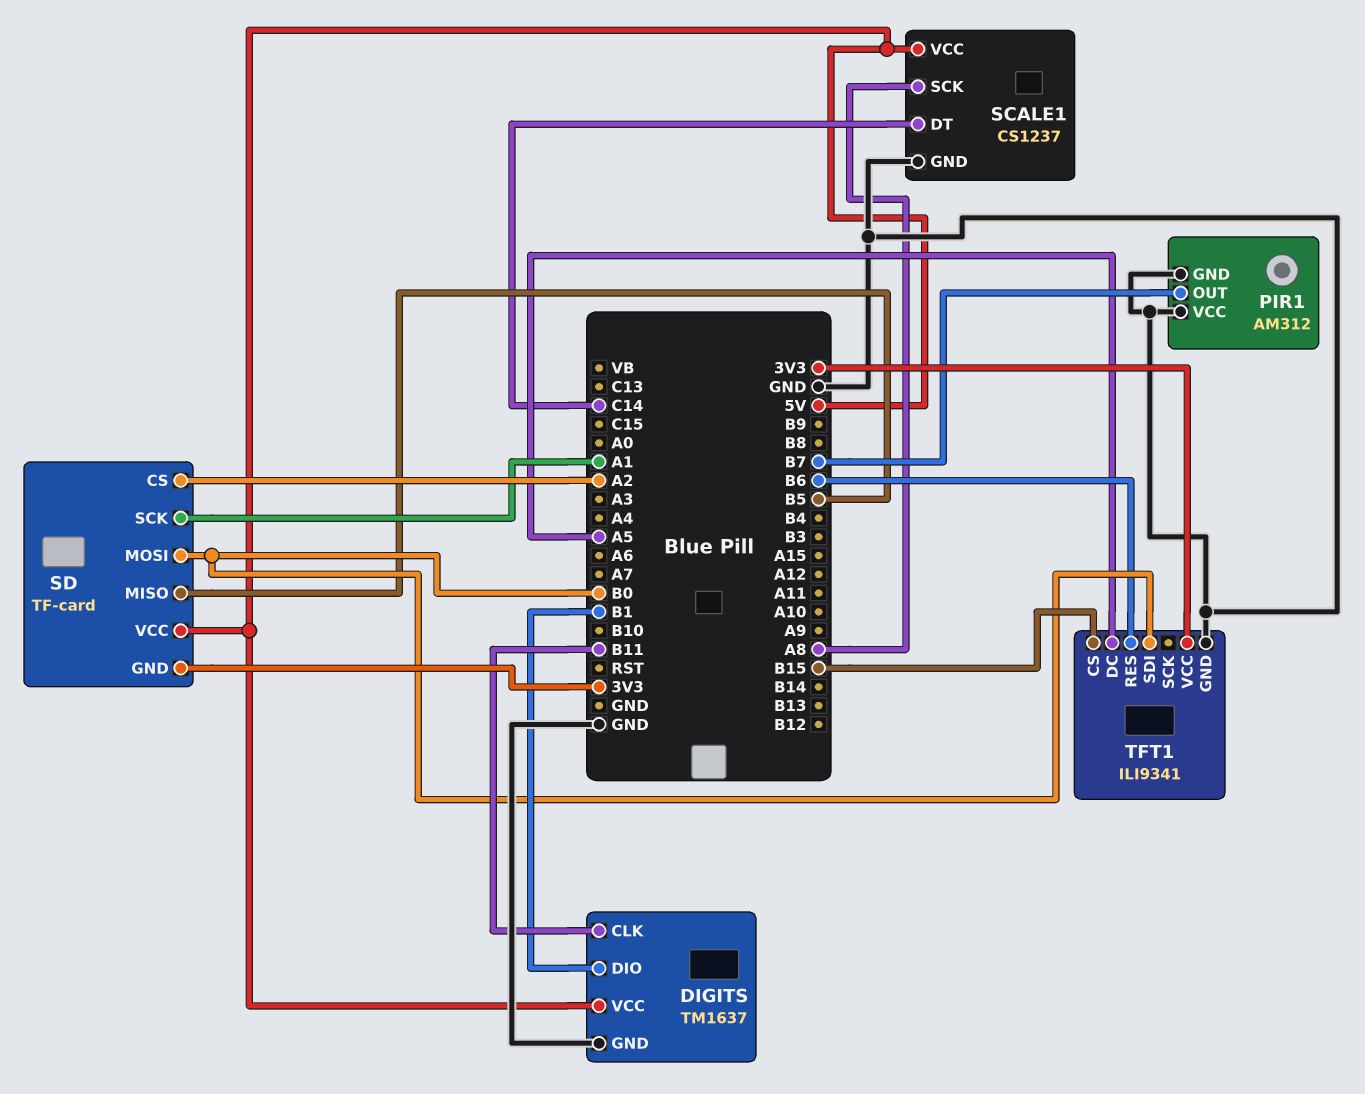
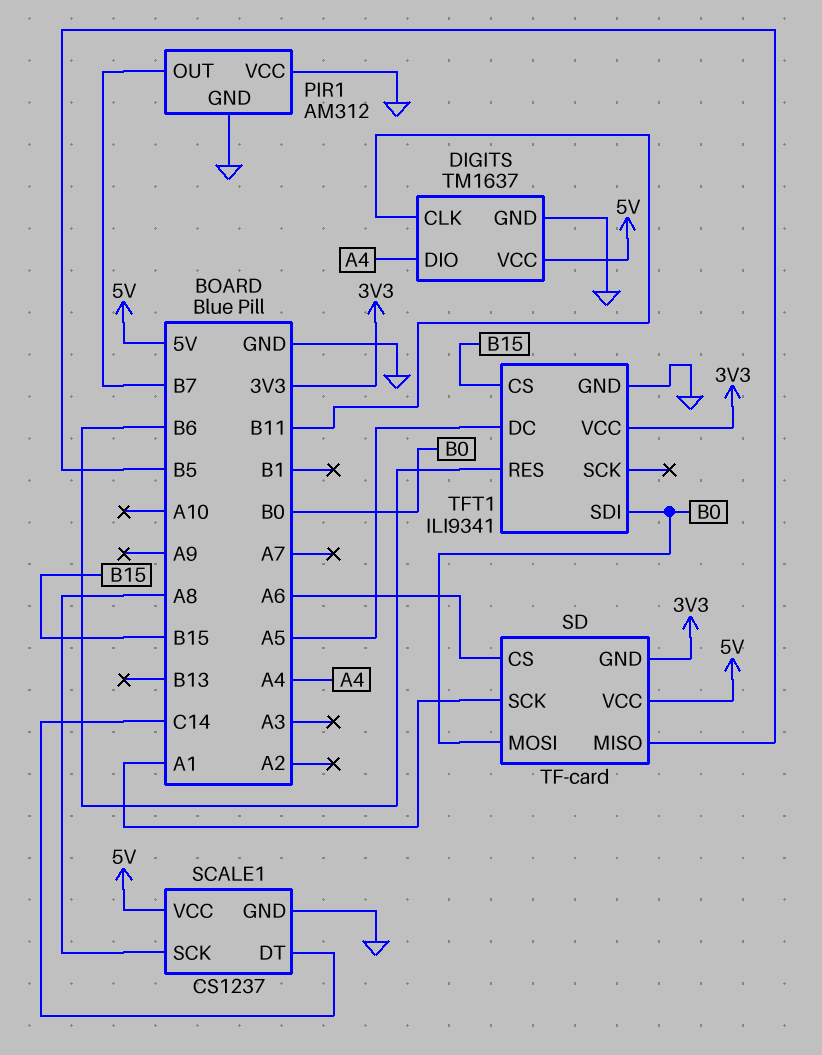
DIGITS pin DIO: B1 -> A4
SD pin CS: A2 -> A6

